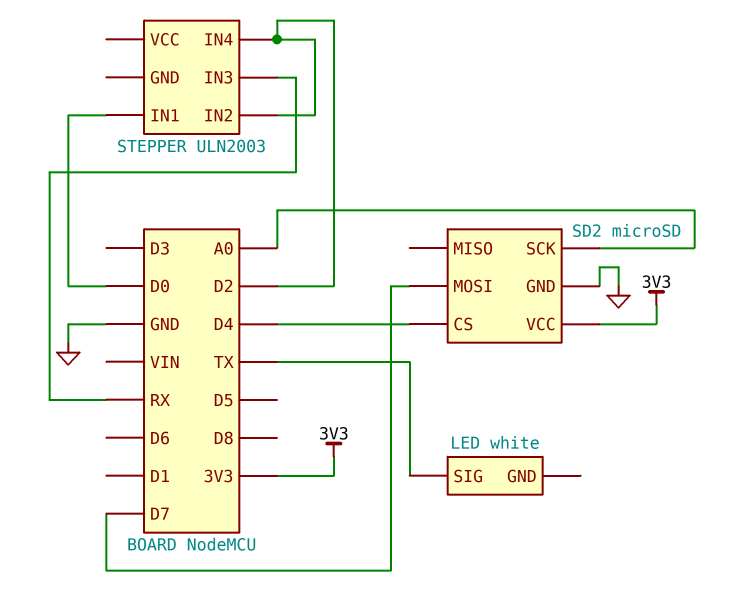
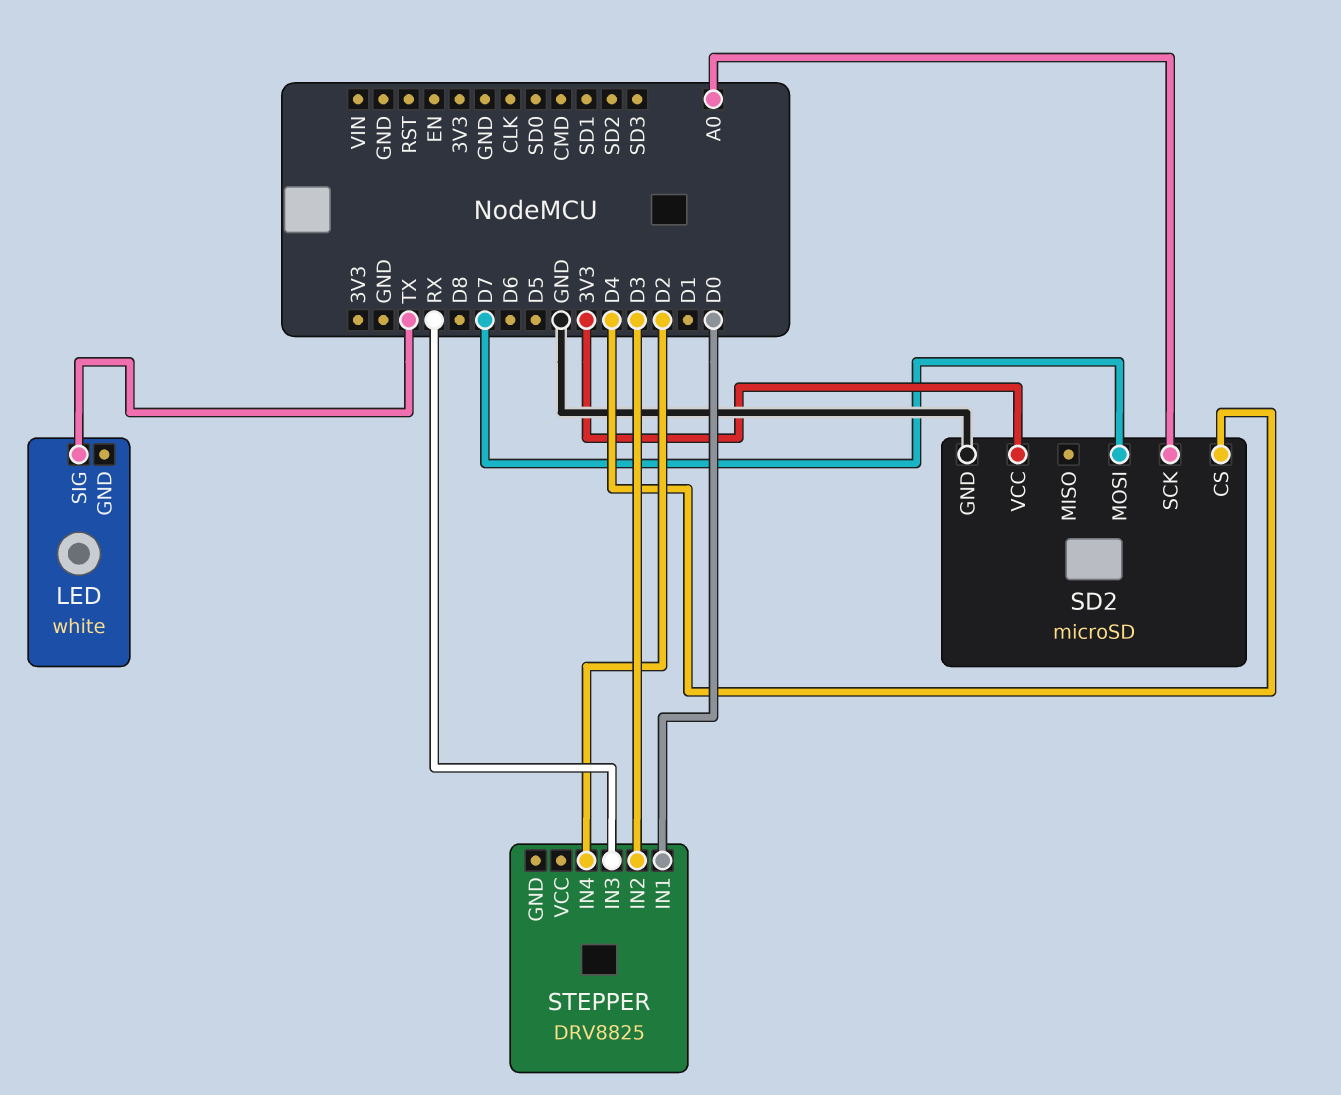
STEPPER: ULN2003 -> DRV8825
STEPPER pin IN2: D2 -> D3

